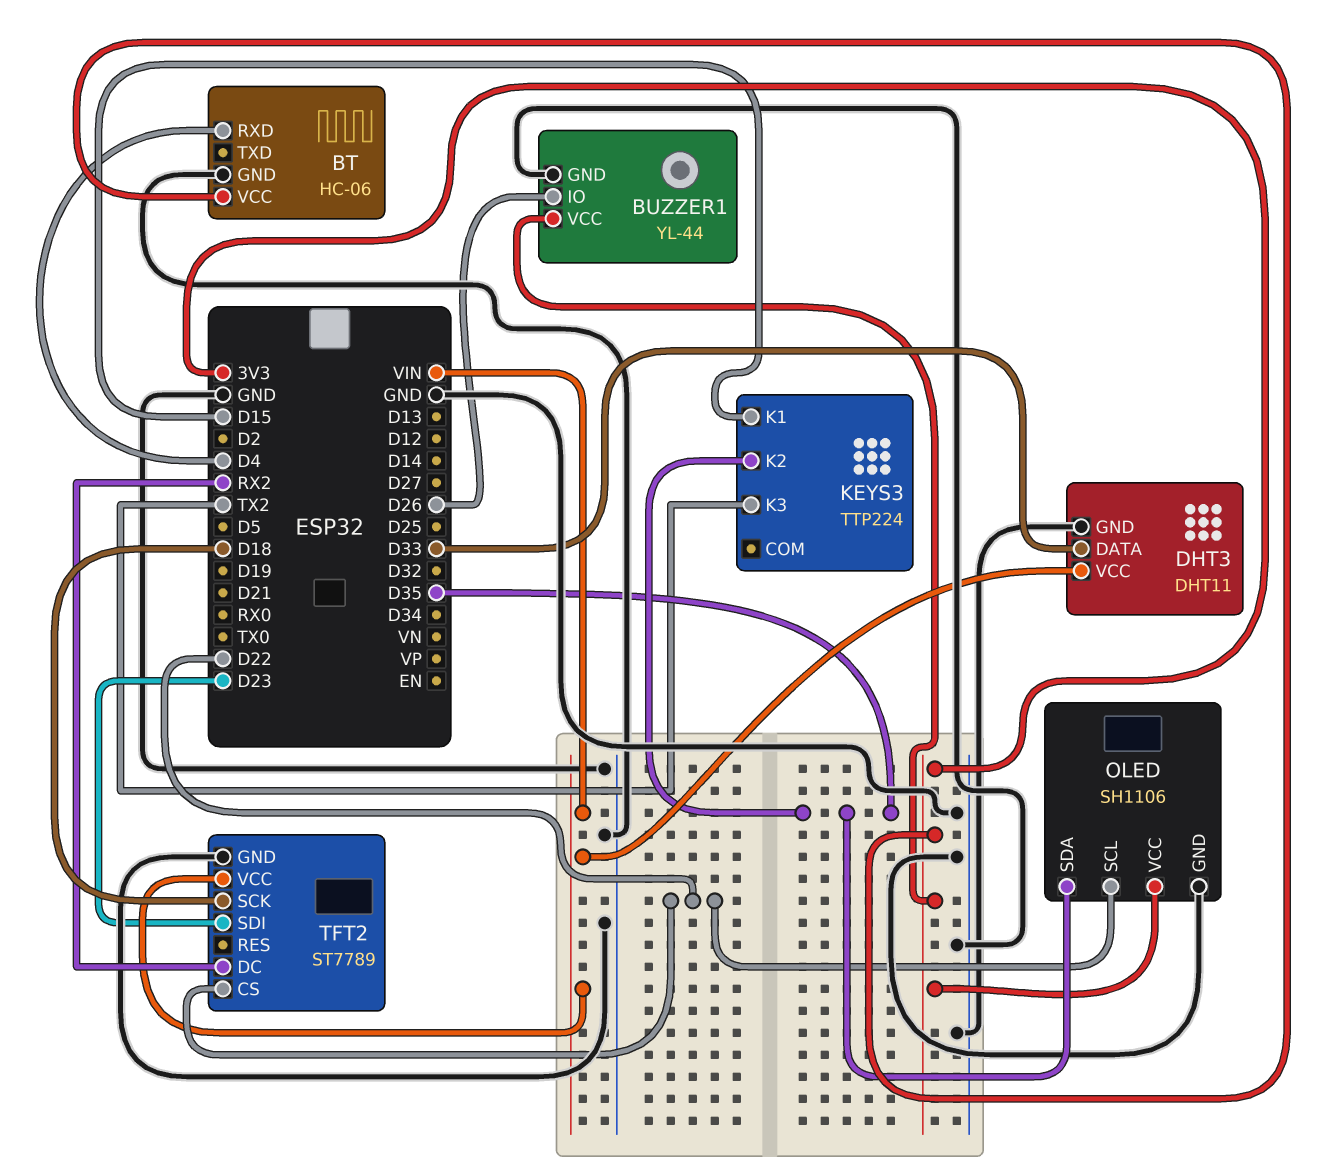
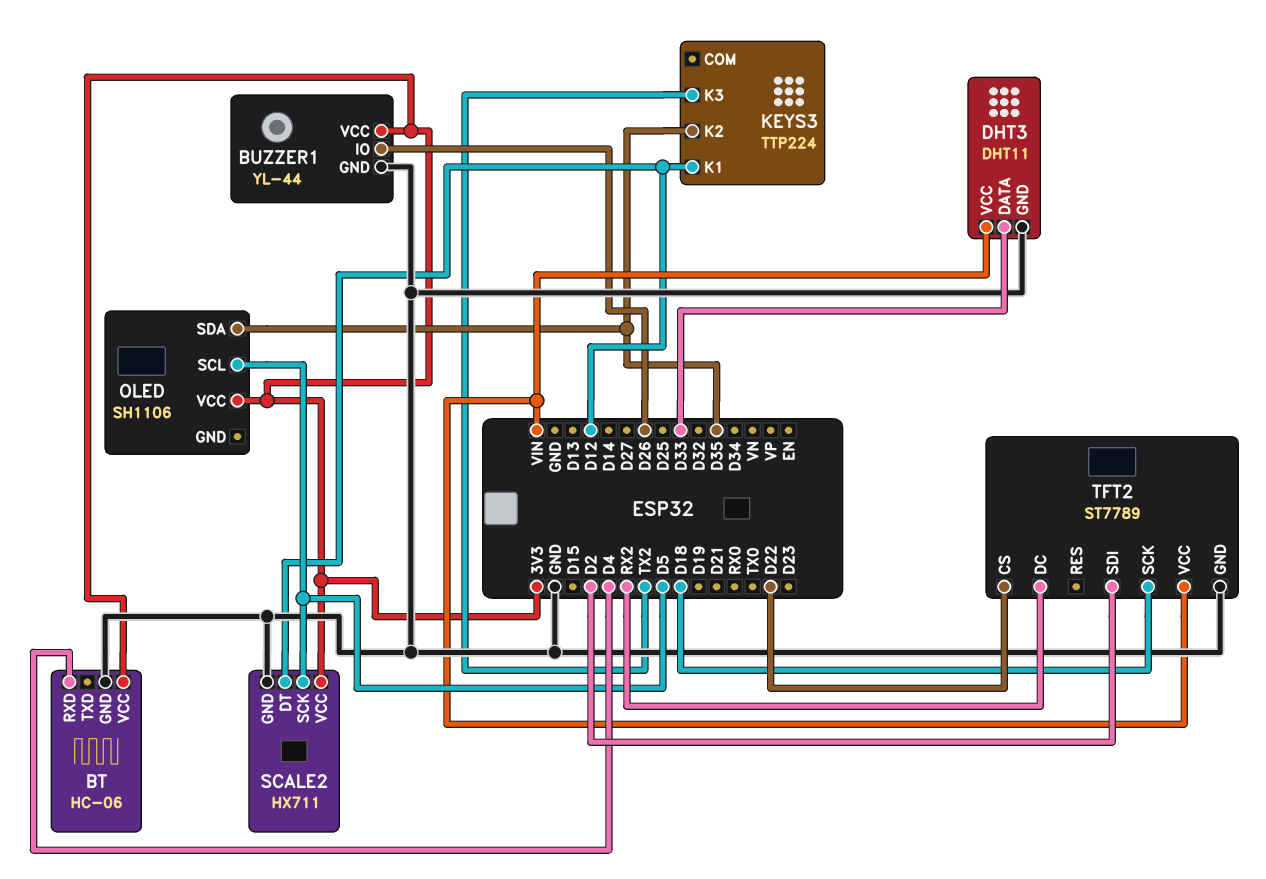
KEYS3 pin K1: D15 -> D12
OLED pin GND: GND -> none
OLED pin SCL: D22 -> D5
SCALE2: none -> HX711
SCALE2 pin DT: none -> D12
SCALE2 pin GND: none -> GND
SCALE2 pin SCK: none -> D5
SCALE2 pin VCC: none -> 3V3
TFT2 pin SDI: D23 -> D2

